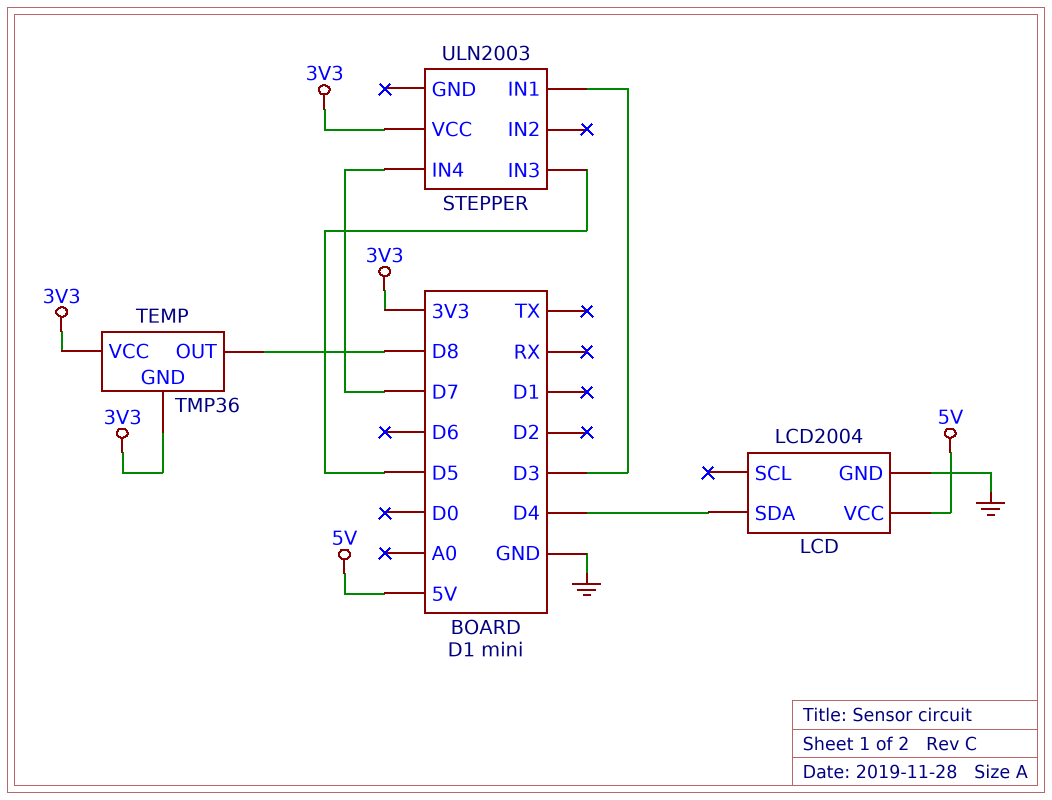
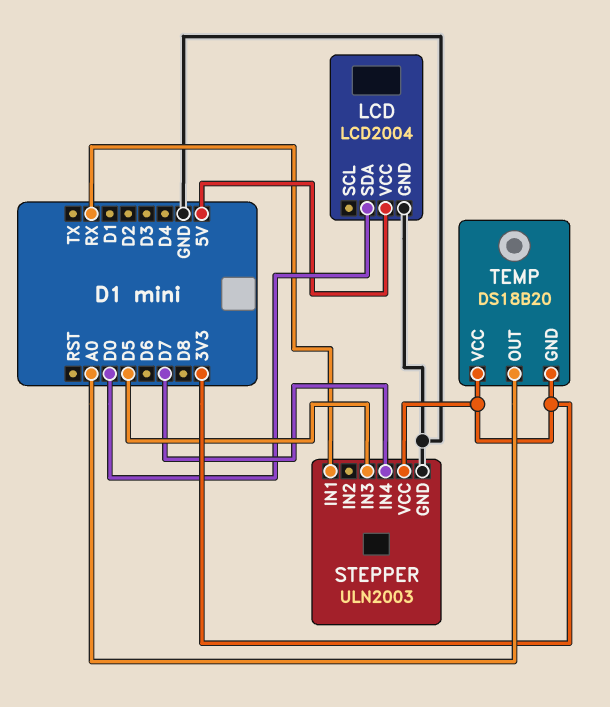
LCD pin SDA: D4 -> D0
STEPPER pin GND: none -> GND
STEPPER pin IN1: D3 -> RX
TEMP: TMP36 -> DS18B20
TEMP pin OUT: D8 -> A0

